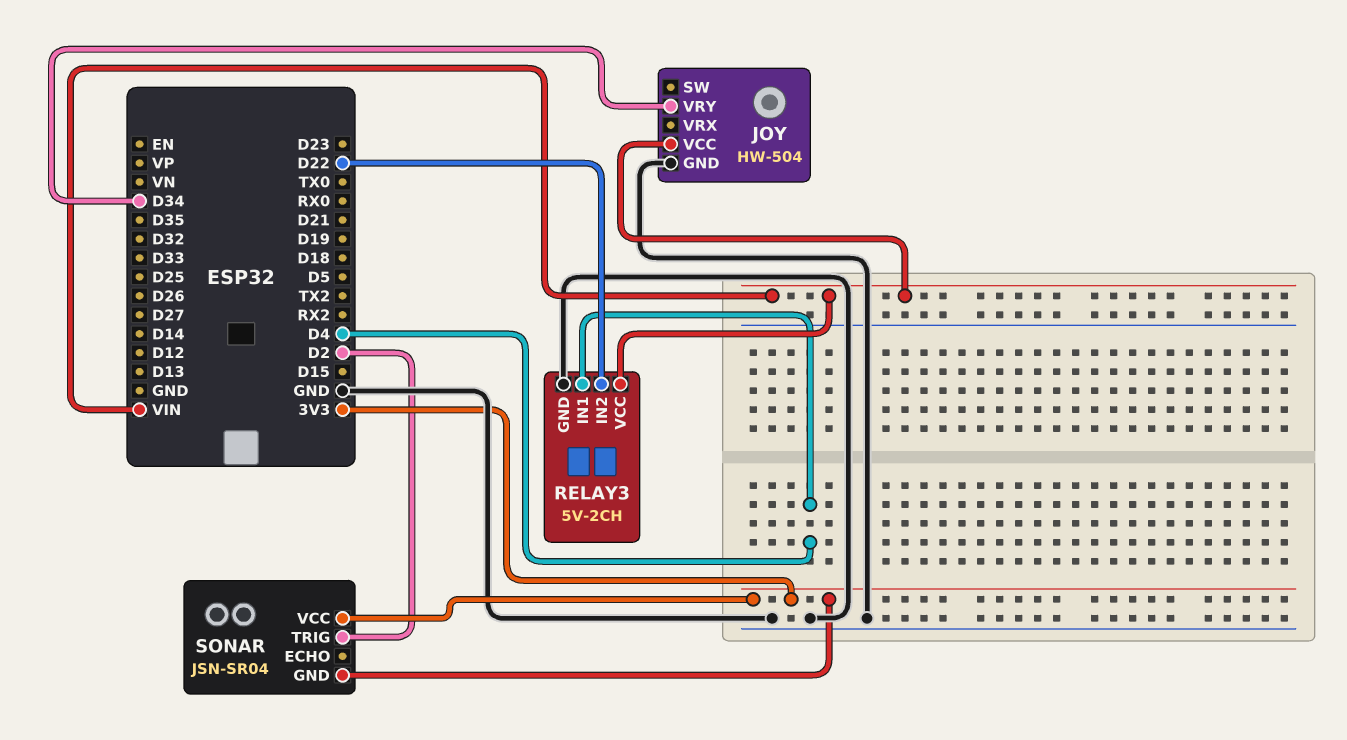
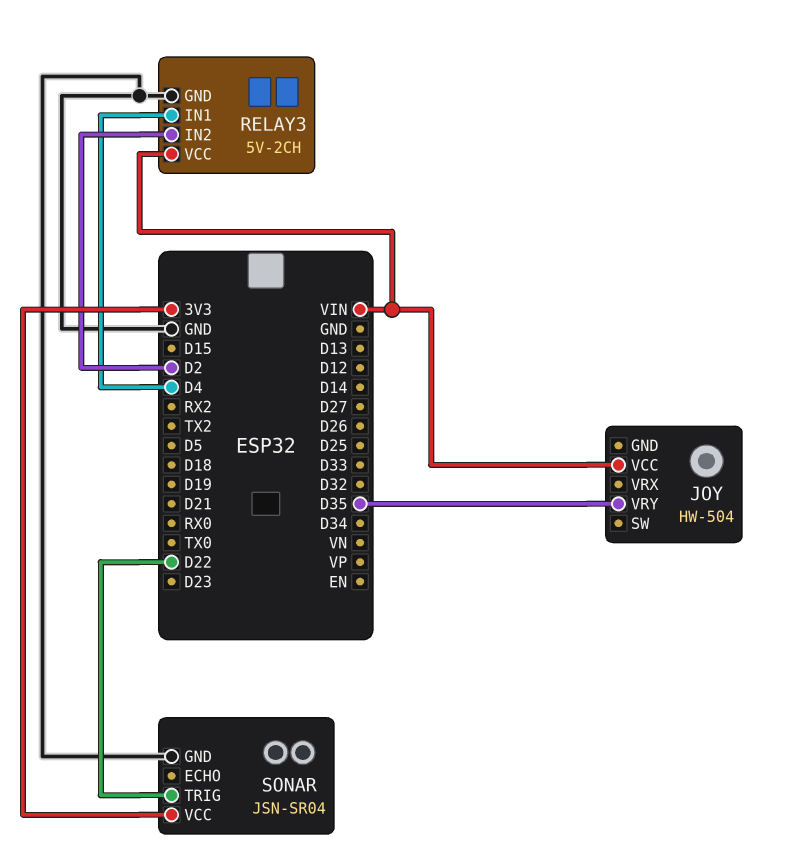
JOY pin GND: GND -> none
JOY pin VRY: D34 -> D35
RELAY3 pin IN2: D22 -> D2
SONAR pin GND: 3V3 -> GND
SONAR pin TRIG: D2 -> D22

